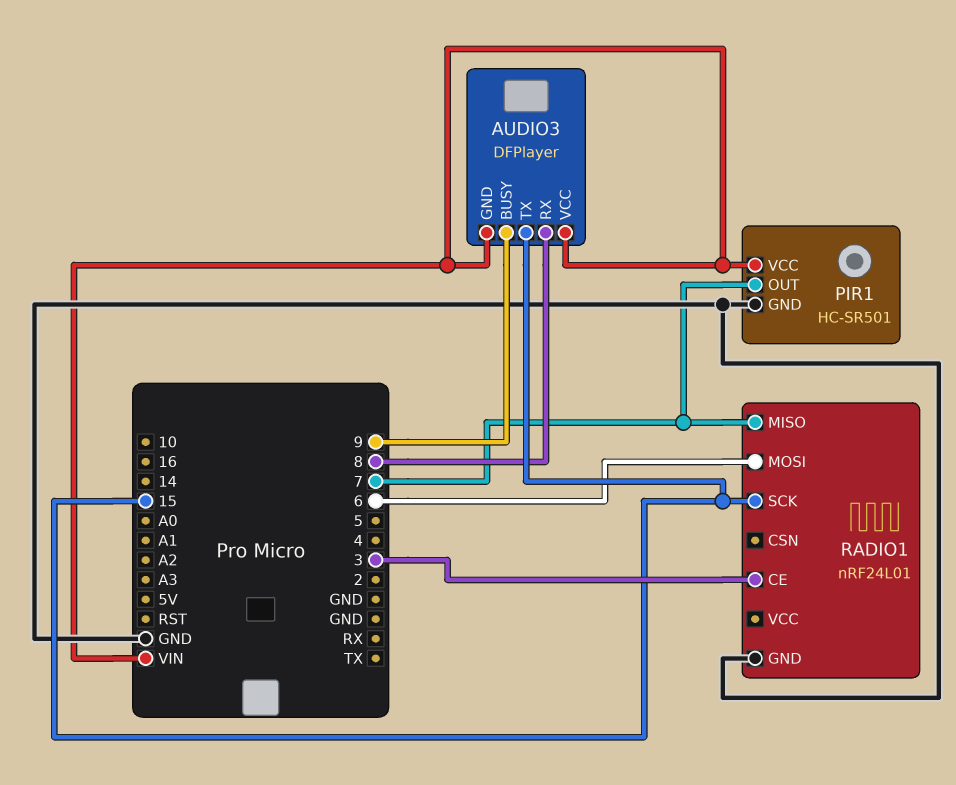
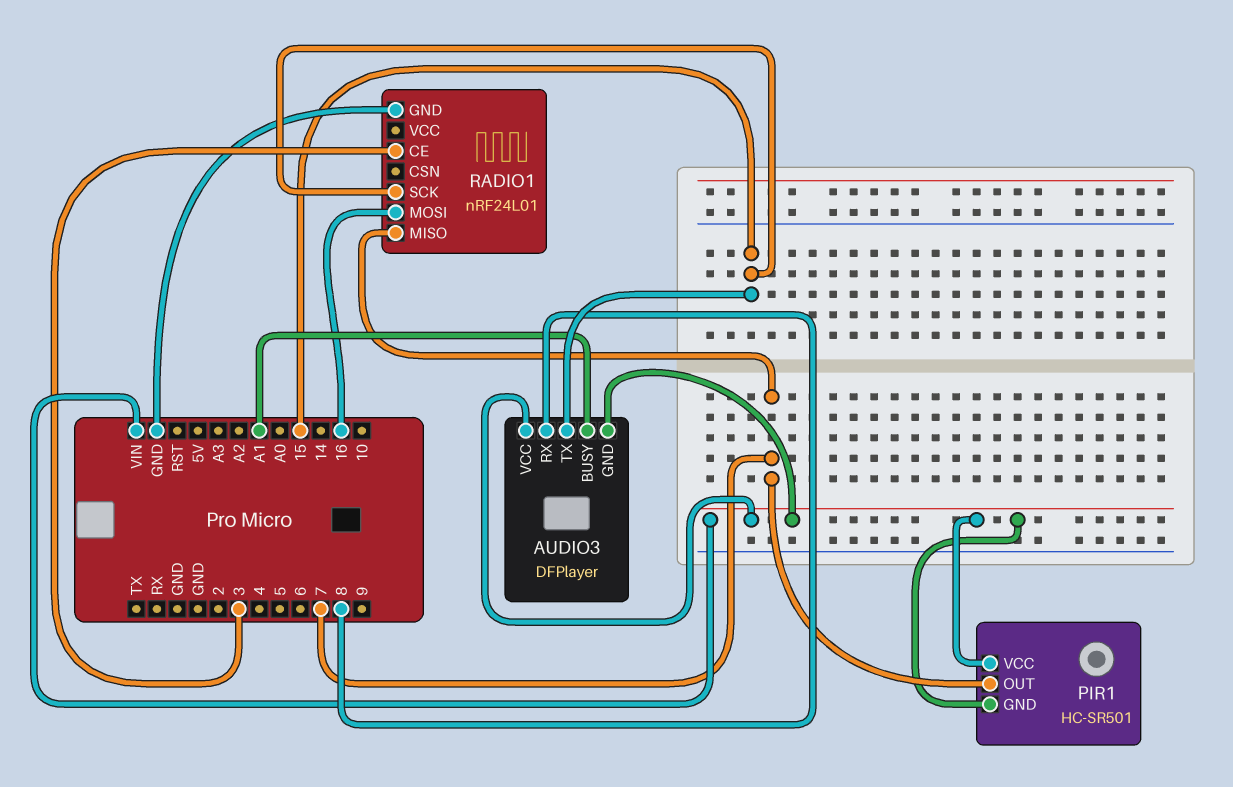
AUDIO3 pin BUSY: 9 -> A1
PIR1 pin GND: GND -> VIN
RADIO1 pin MOSI: 6 -> 16

